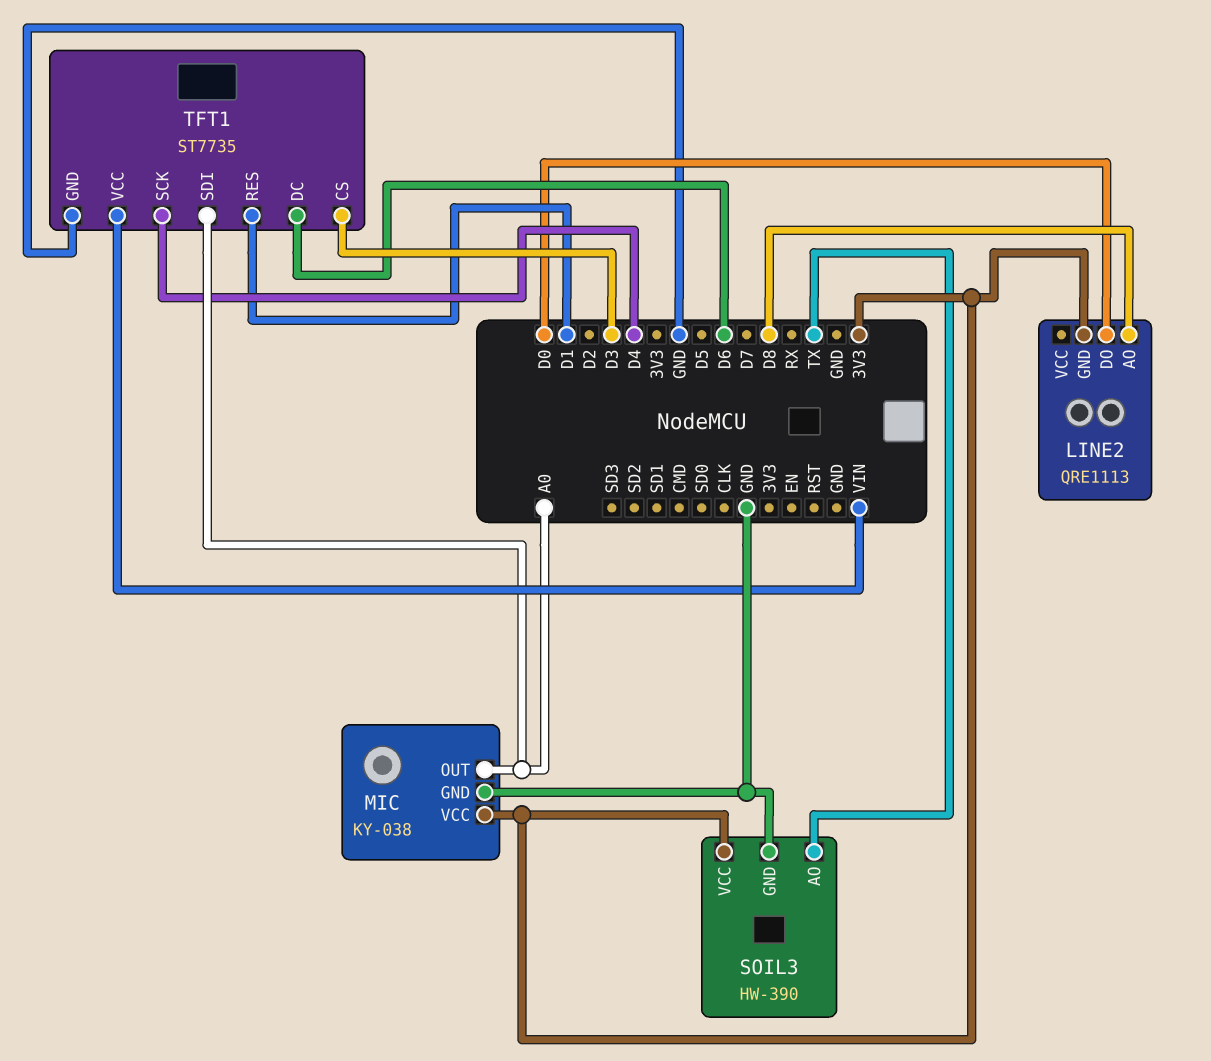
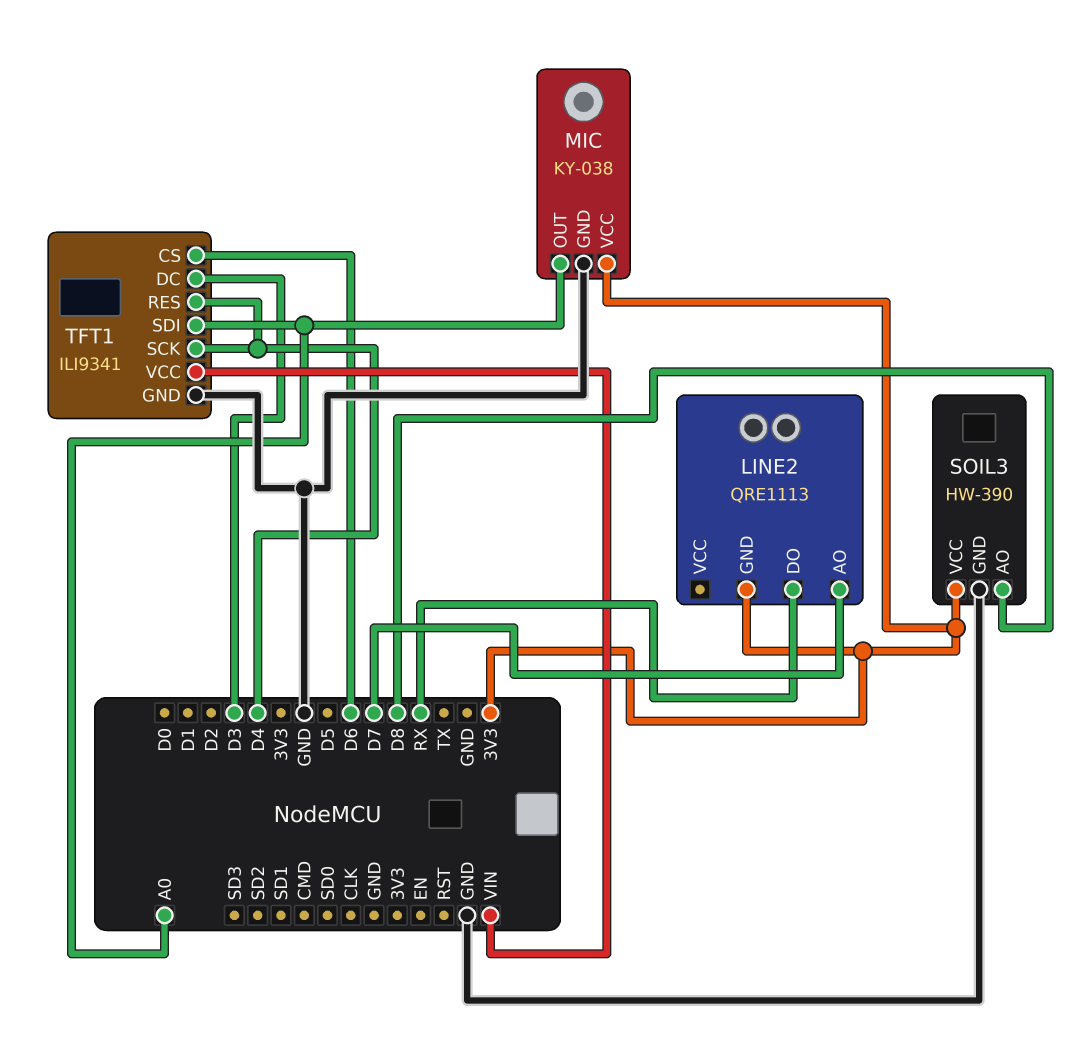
LINE2 pin AO: D8 -> D7
LINE2 pin DO: D0 -> RX
SOIL3 pin AO: TX -> D8
TFT1: ST7735 -> ILI9341
TFT1 pin CS: D3 -> D6
TFT1 pin DC: D6 -> D3
TFT1 pin RES: D1 -> D4

